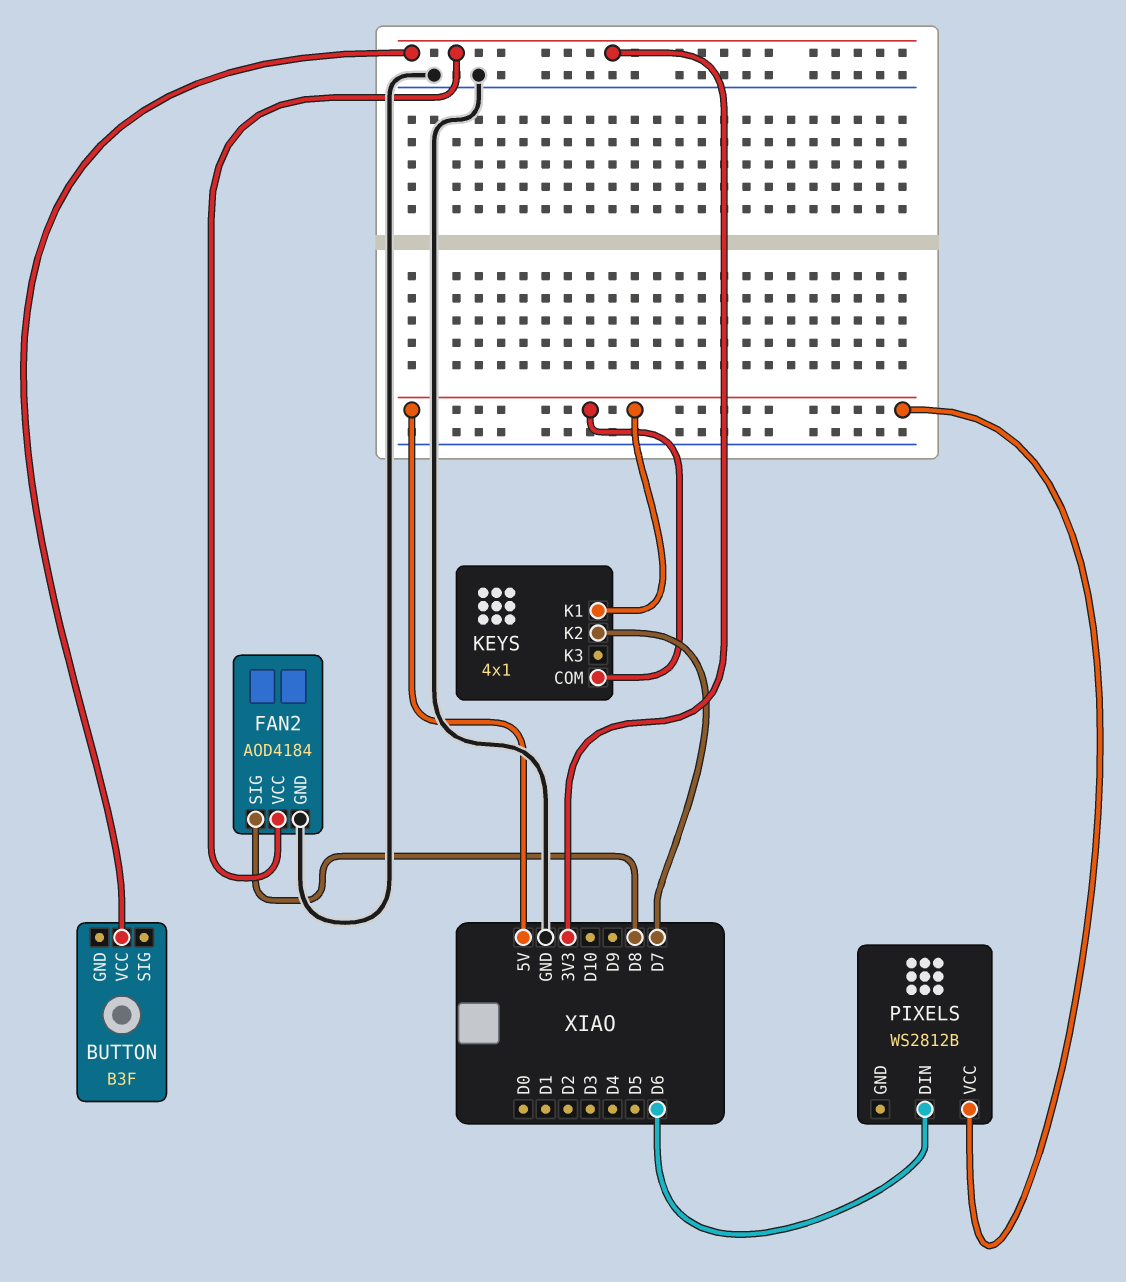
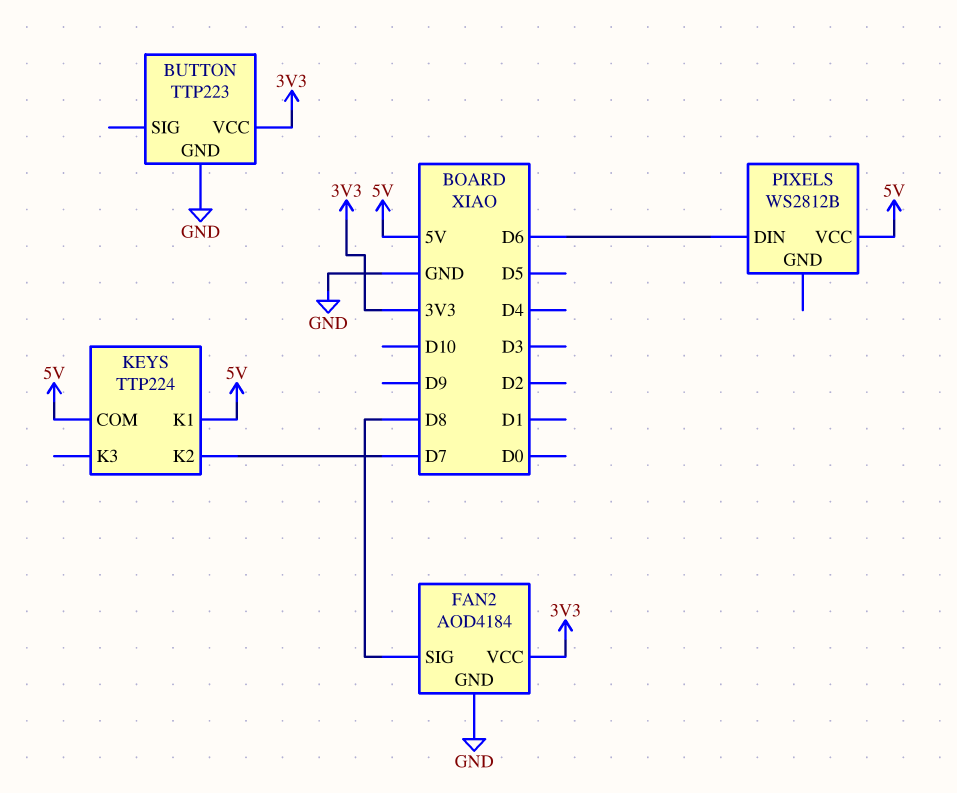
BUTTON: B3F -> TTP223
BUTTON pin GND: none -> GND
KEYS: 4x1 -> TTP224

